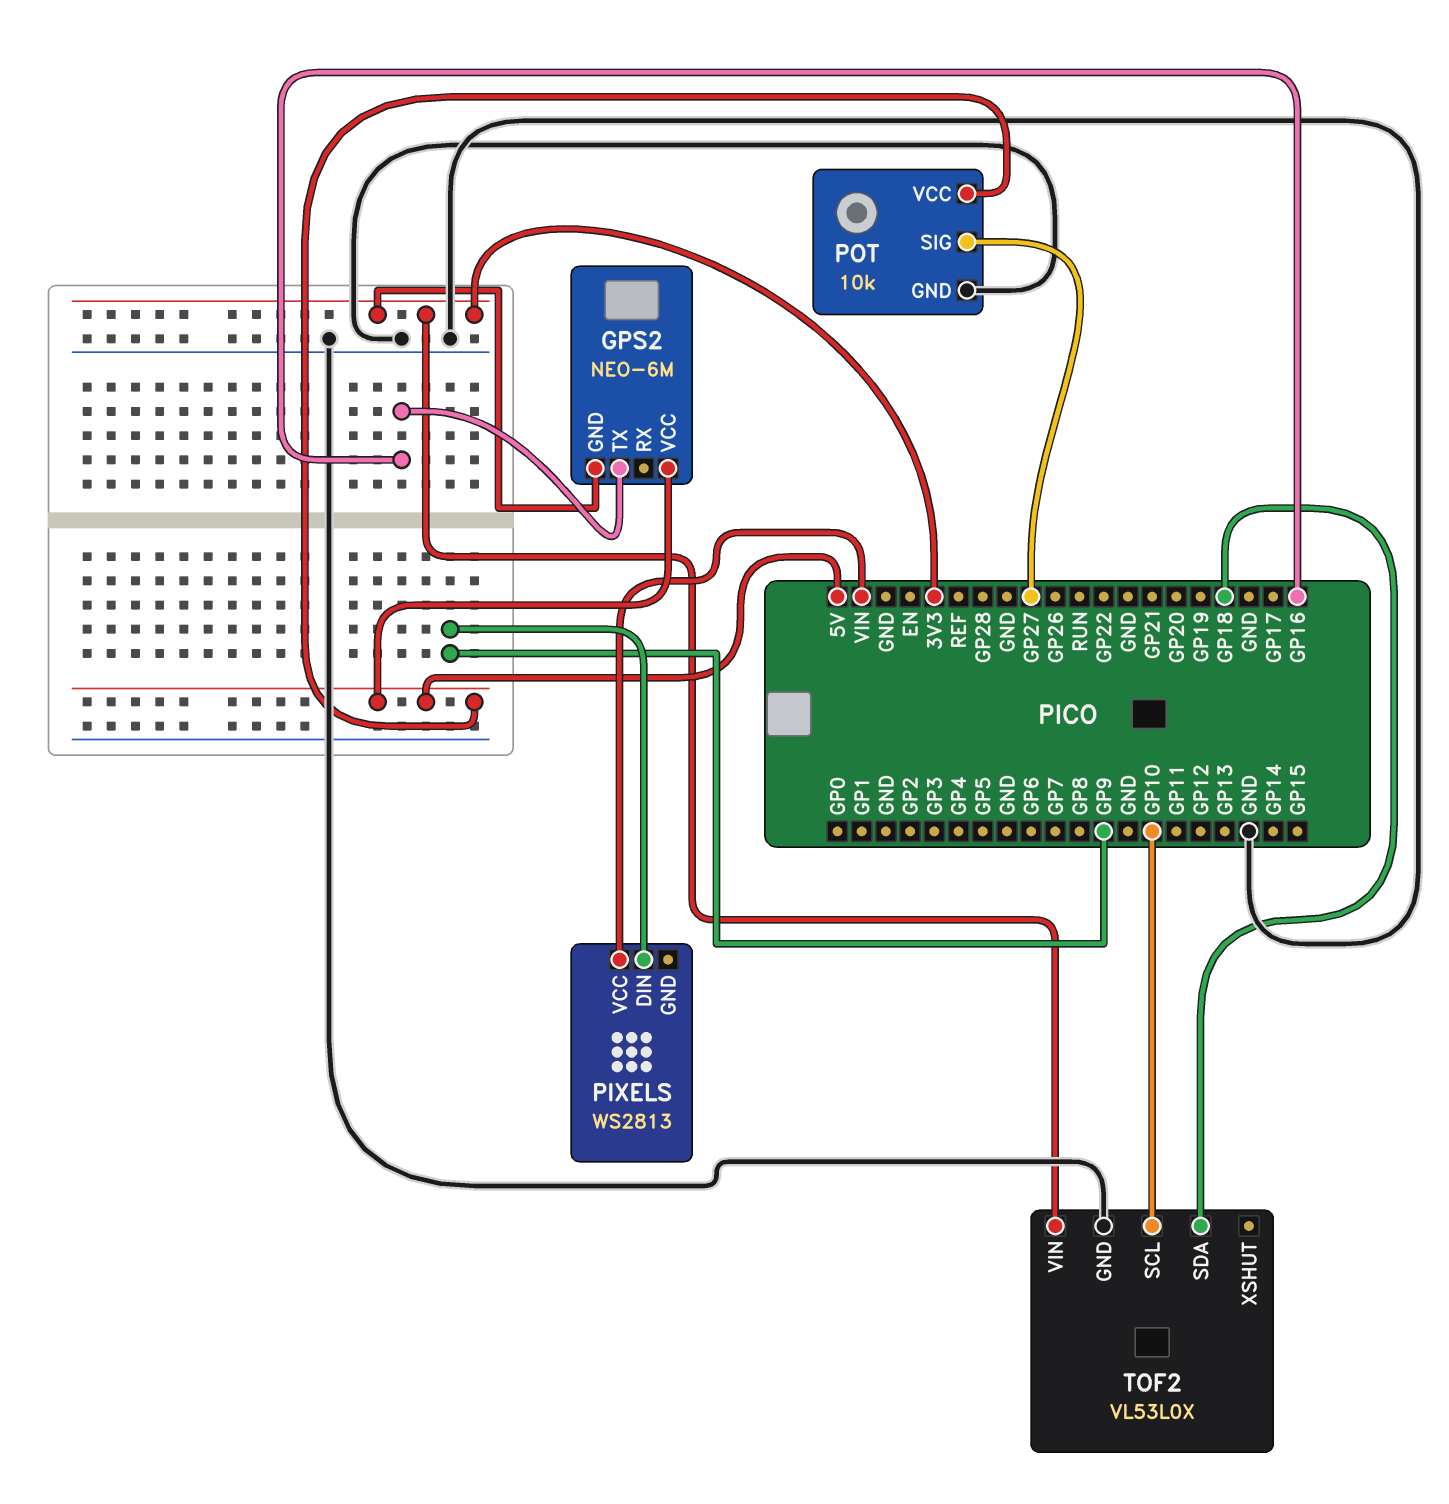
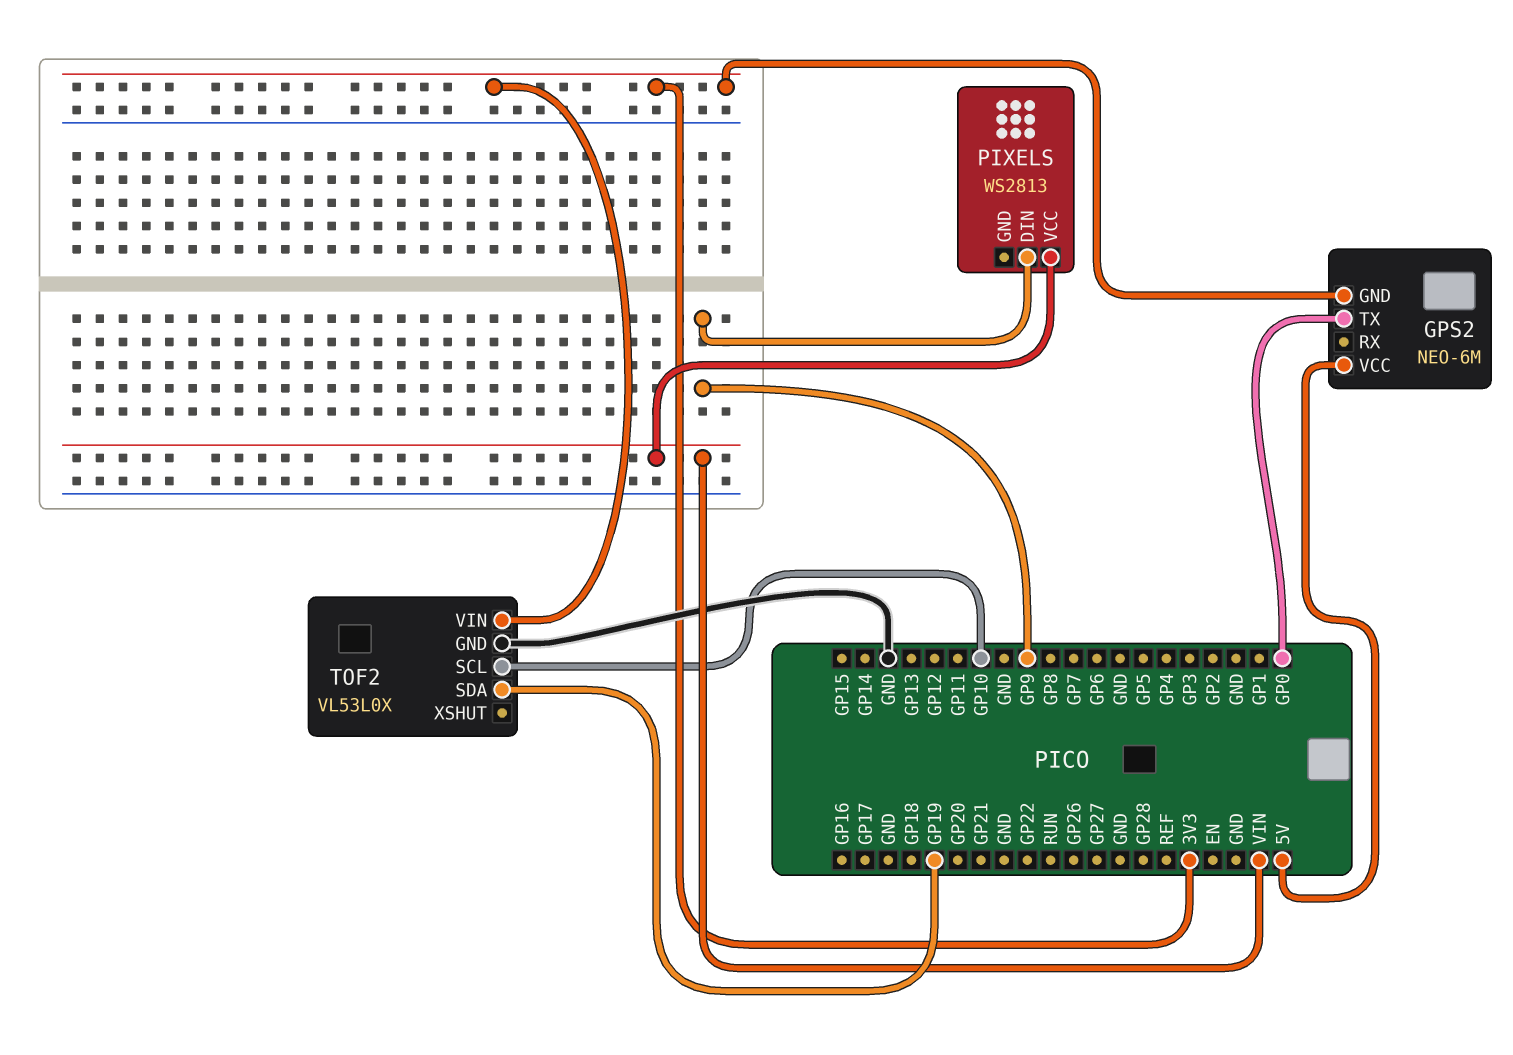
GPS2 pin TX: GP16 -> GP0
POT: 10k -> none
POT pin GND: GND -> none
POT pin SIG: GP27 -> none
POT pin VCC: 5V -> none
TOF2 pin SDA: GP18 -> GP19

